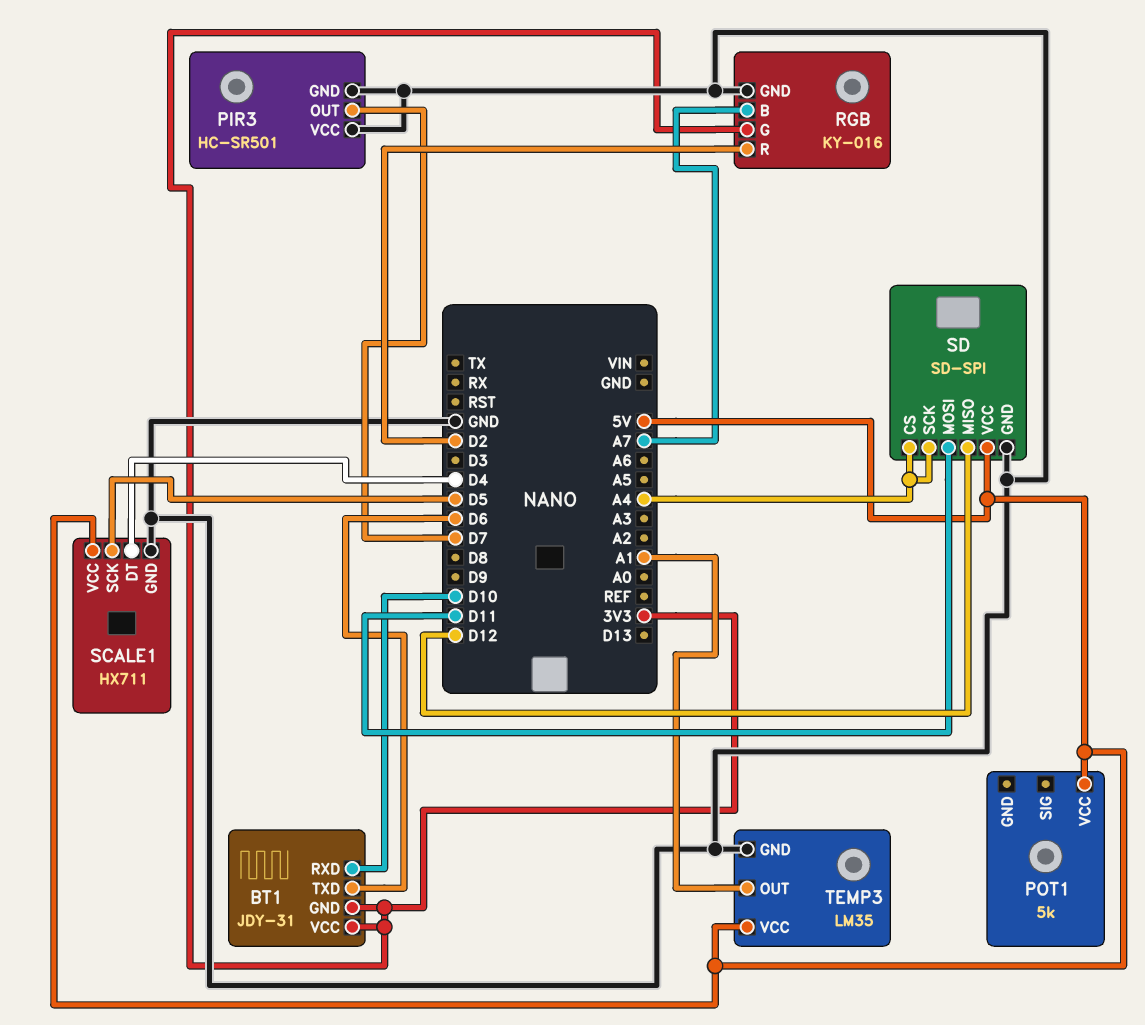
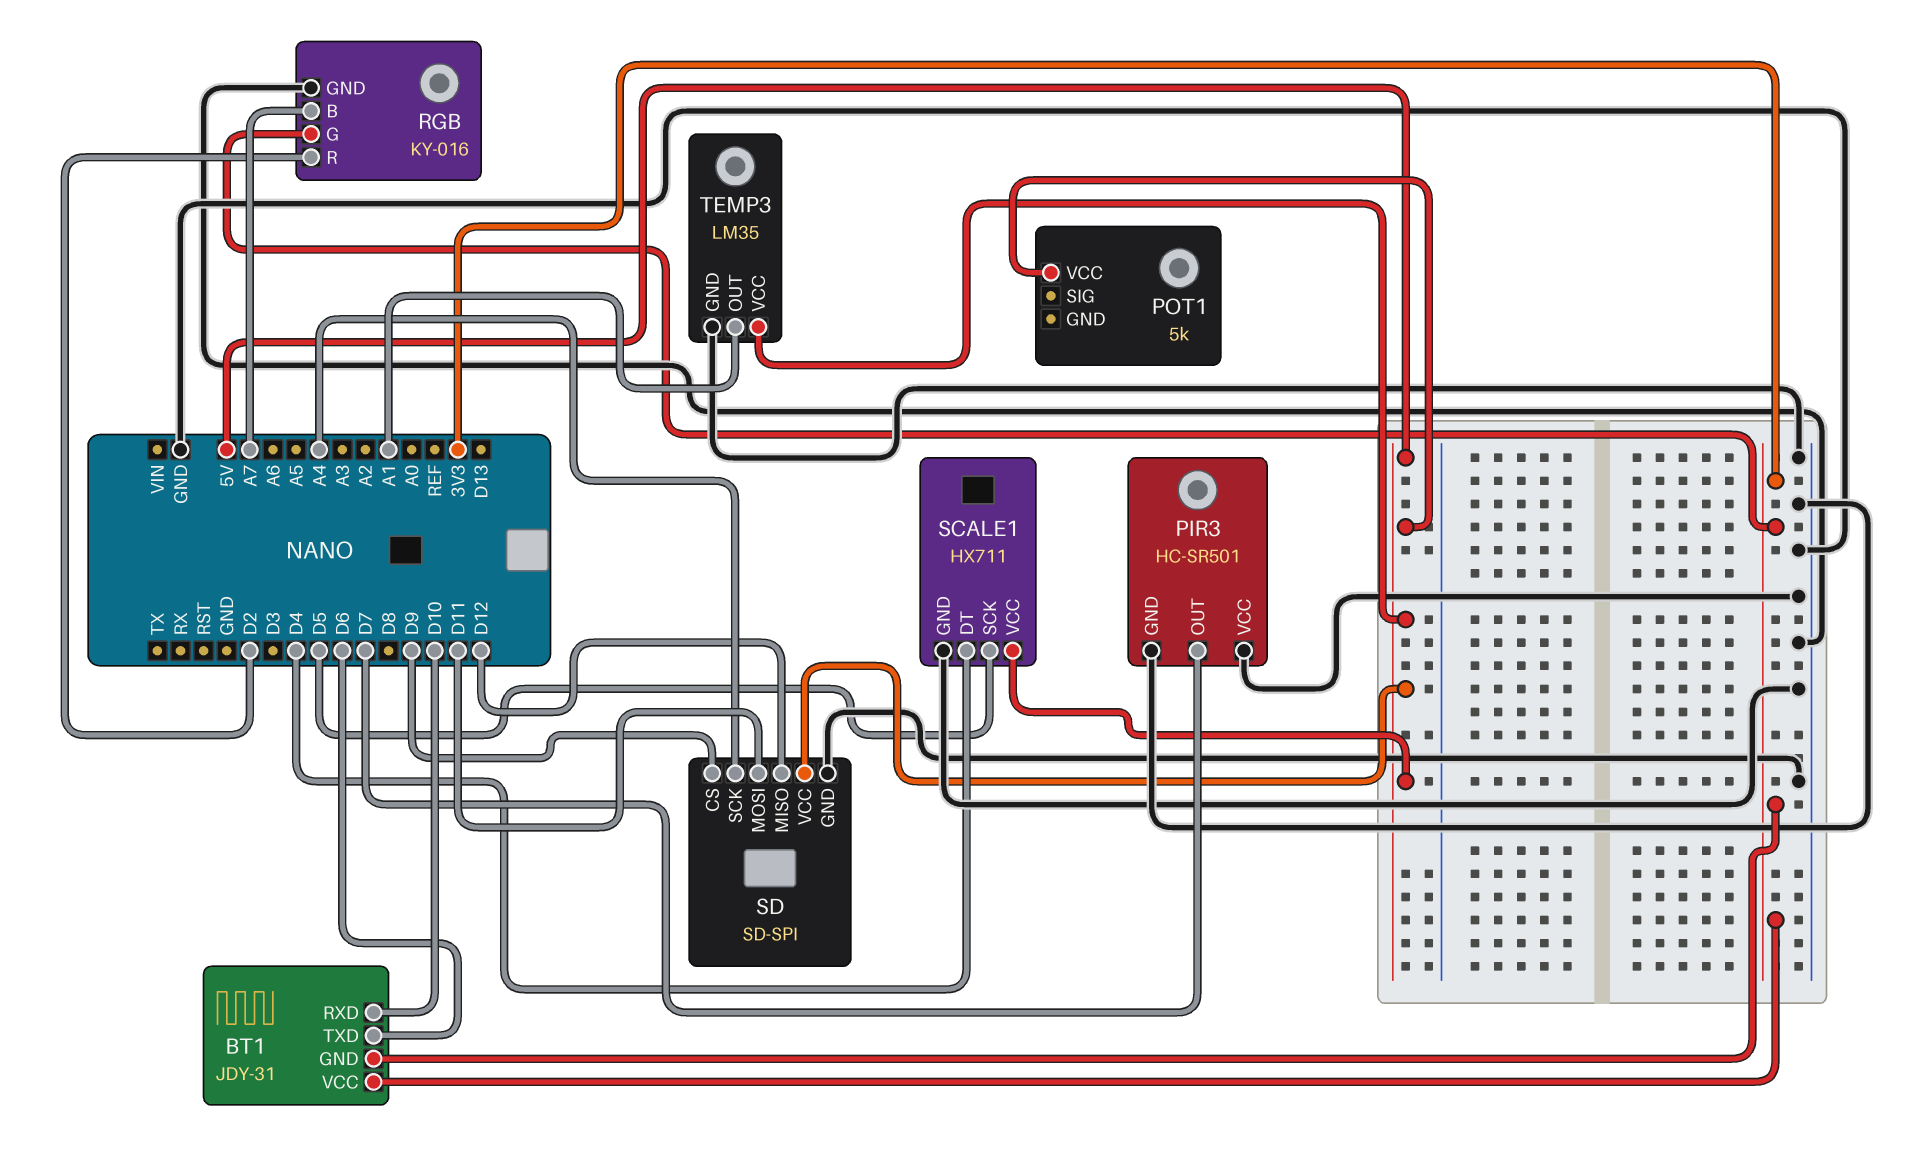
SD pin CS: A4 -> D9

